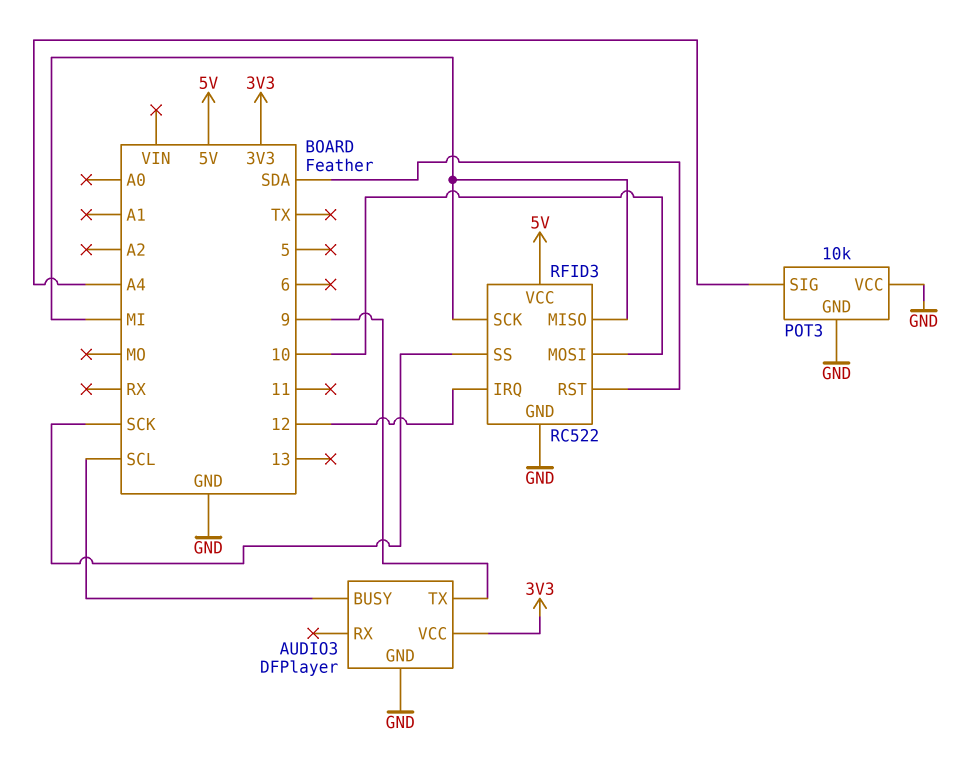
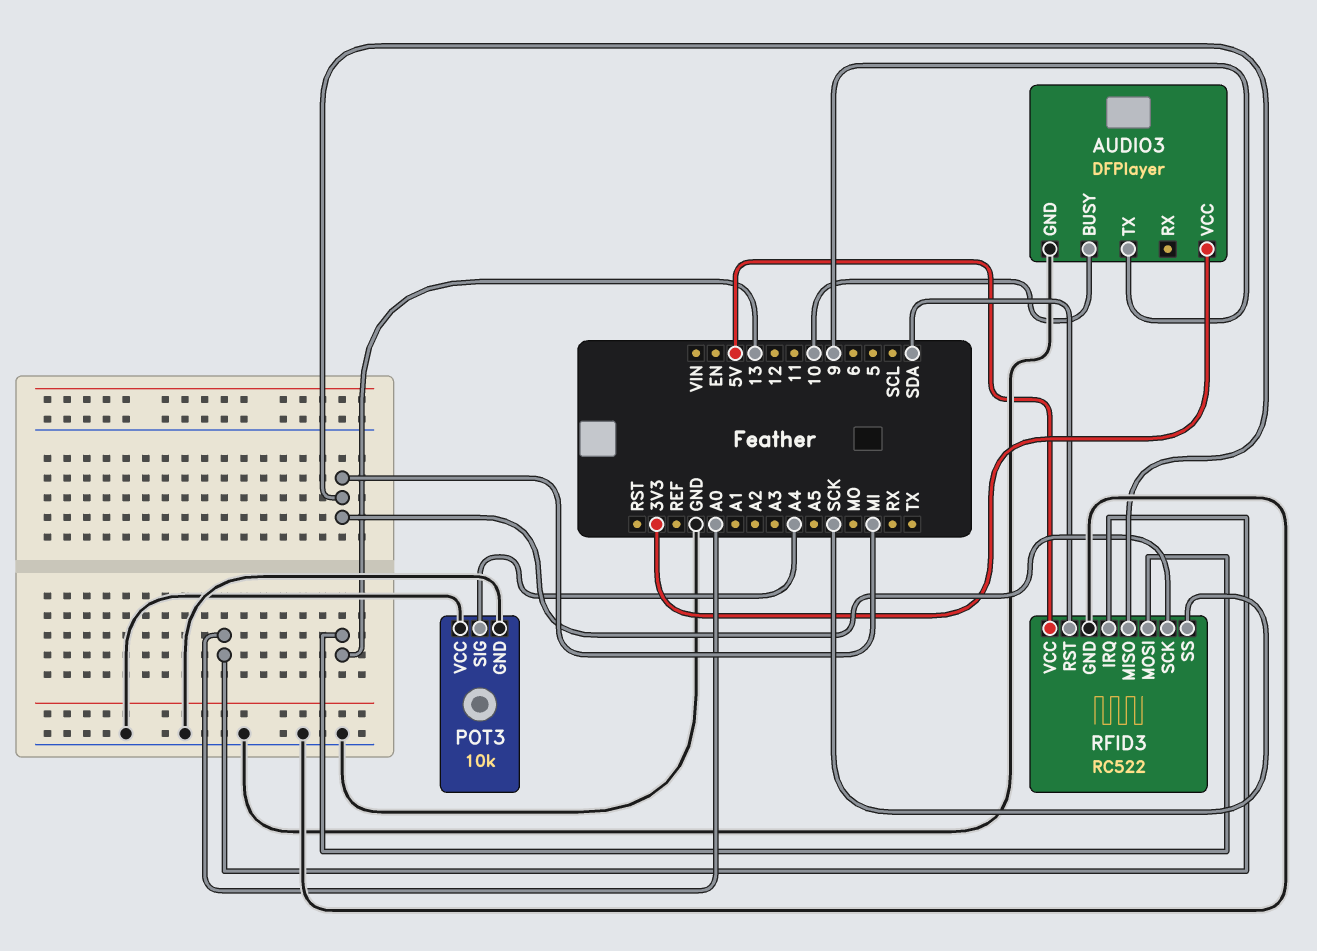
AUDIO3 pin BUSY: SCL -> 10
RFID3 pin IRQ: 12 -> A0
RFID3 pin MOSI: 10 -> 13

